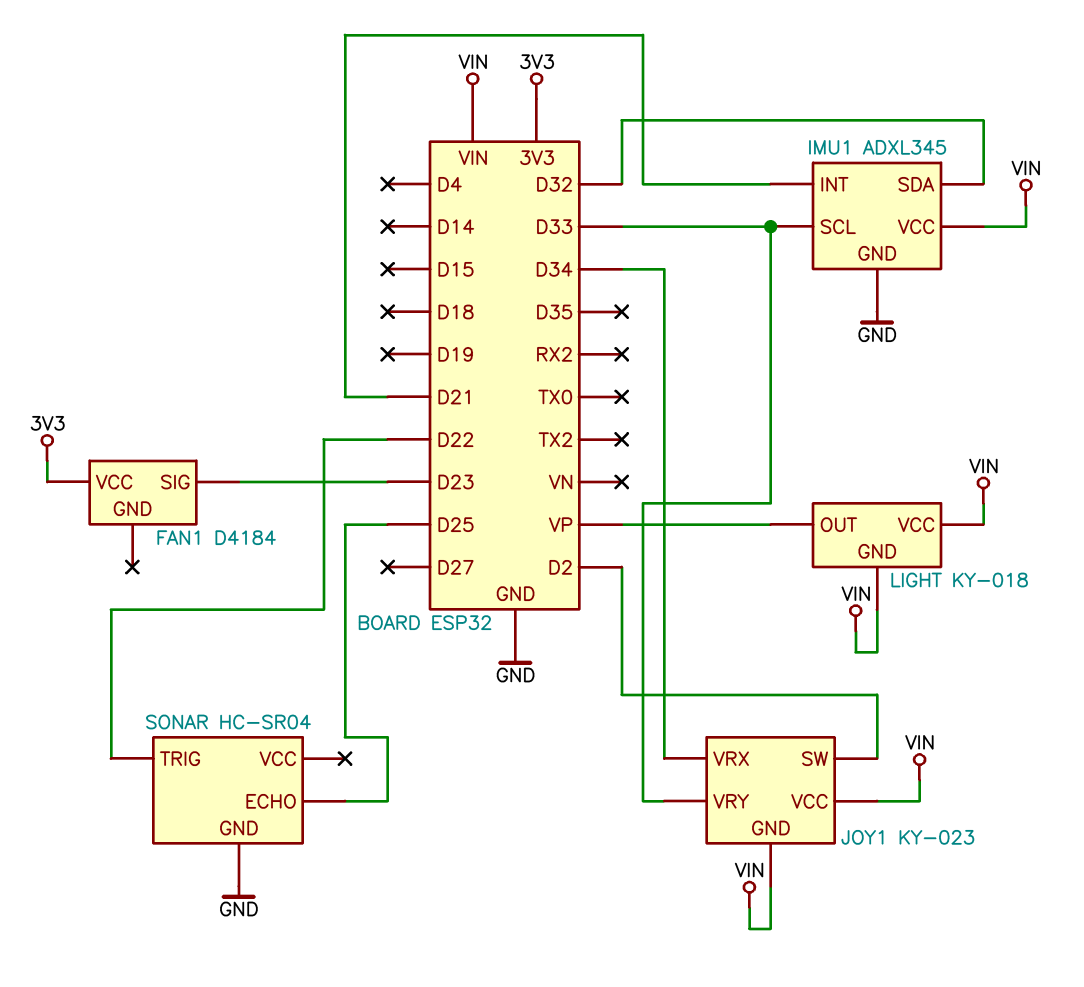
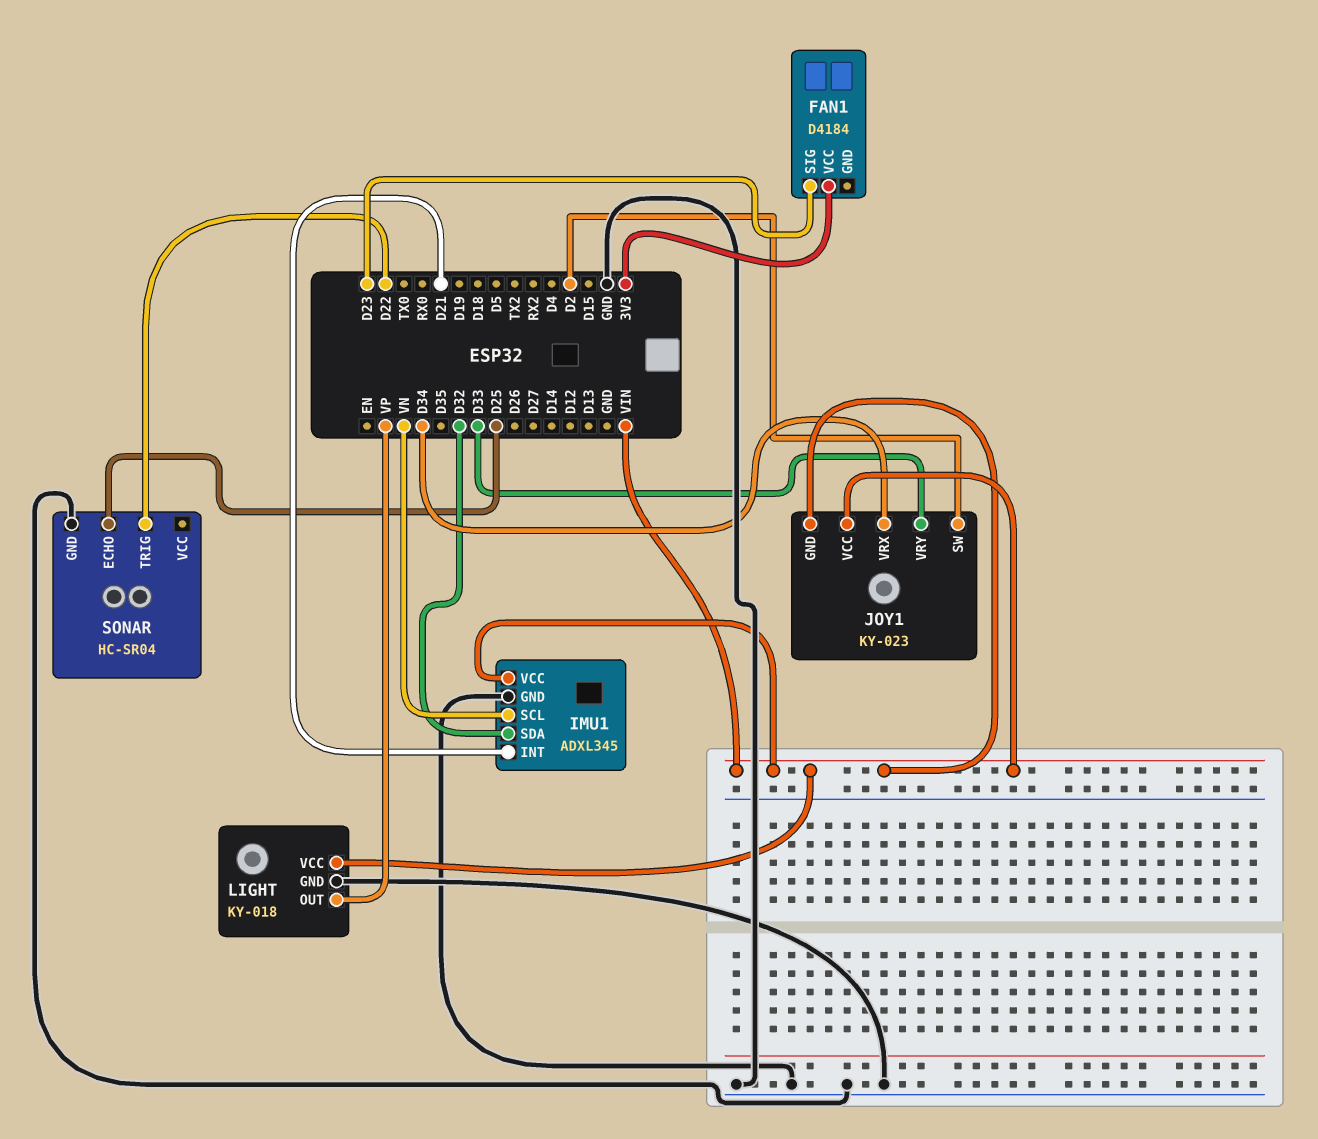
IMU1 pin SCL: D33 -> VN
LIGHT pin GND: VIN -> GND

